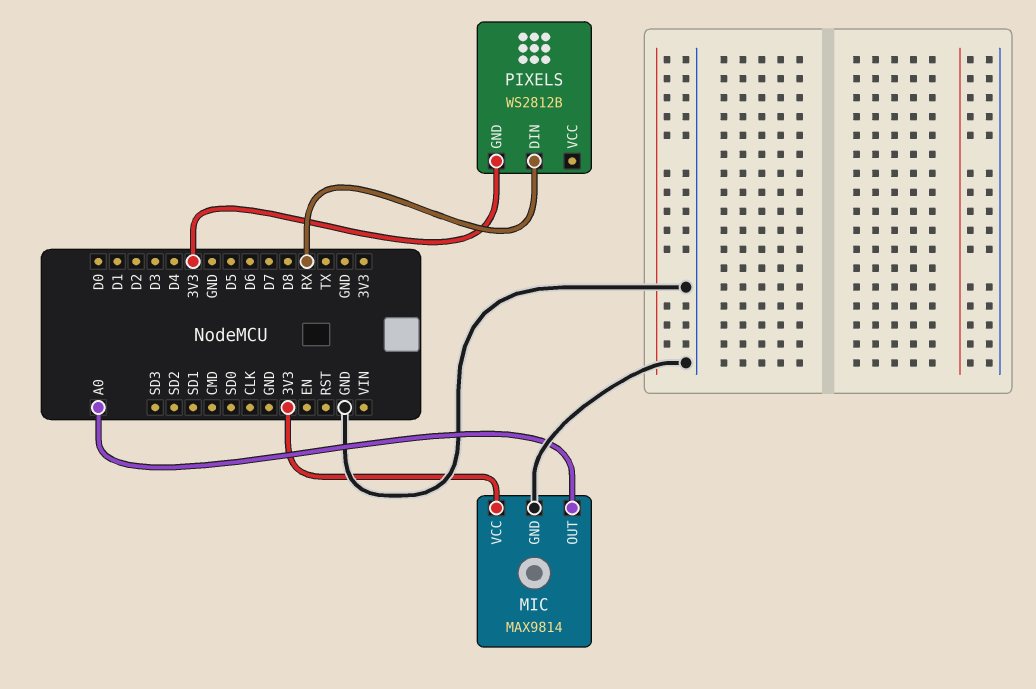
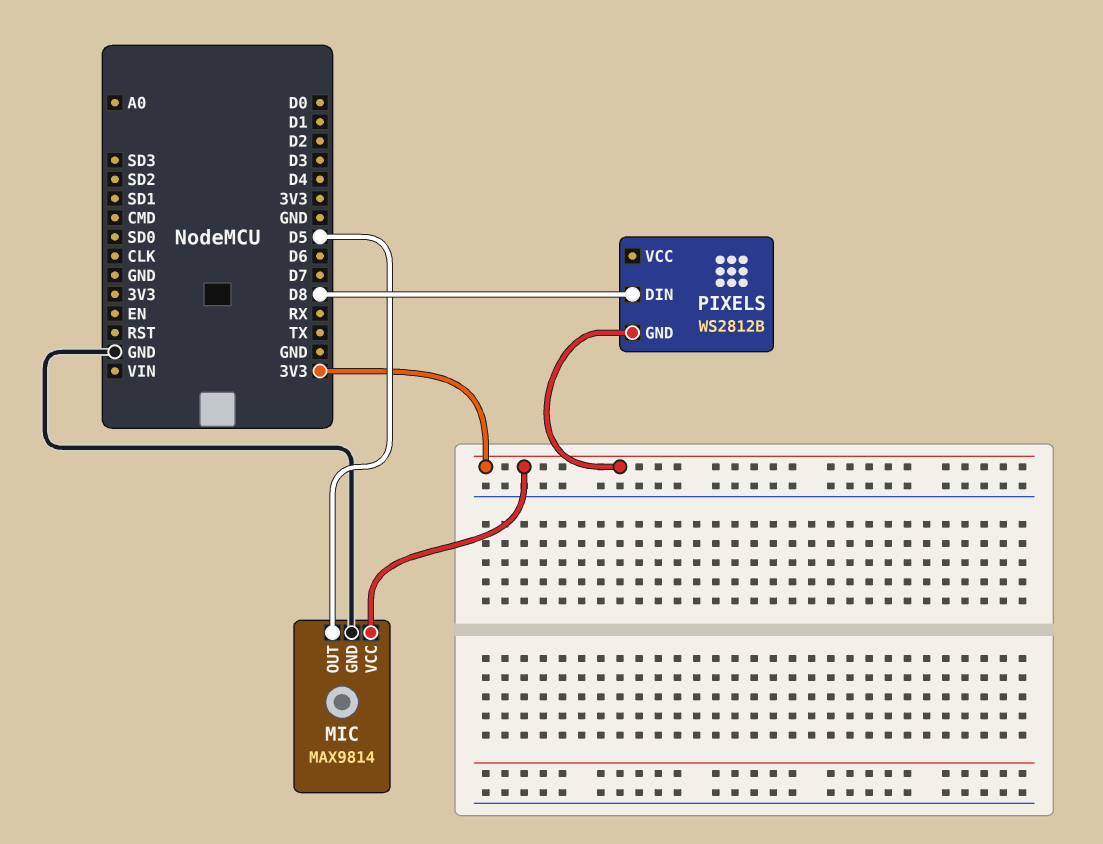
MIC pin OUT: A0 -> D5
PIXELS pin DIN: RX -> D8

